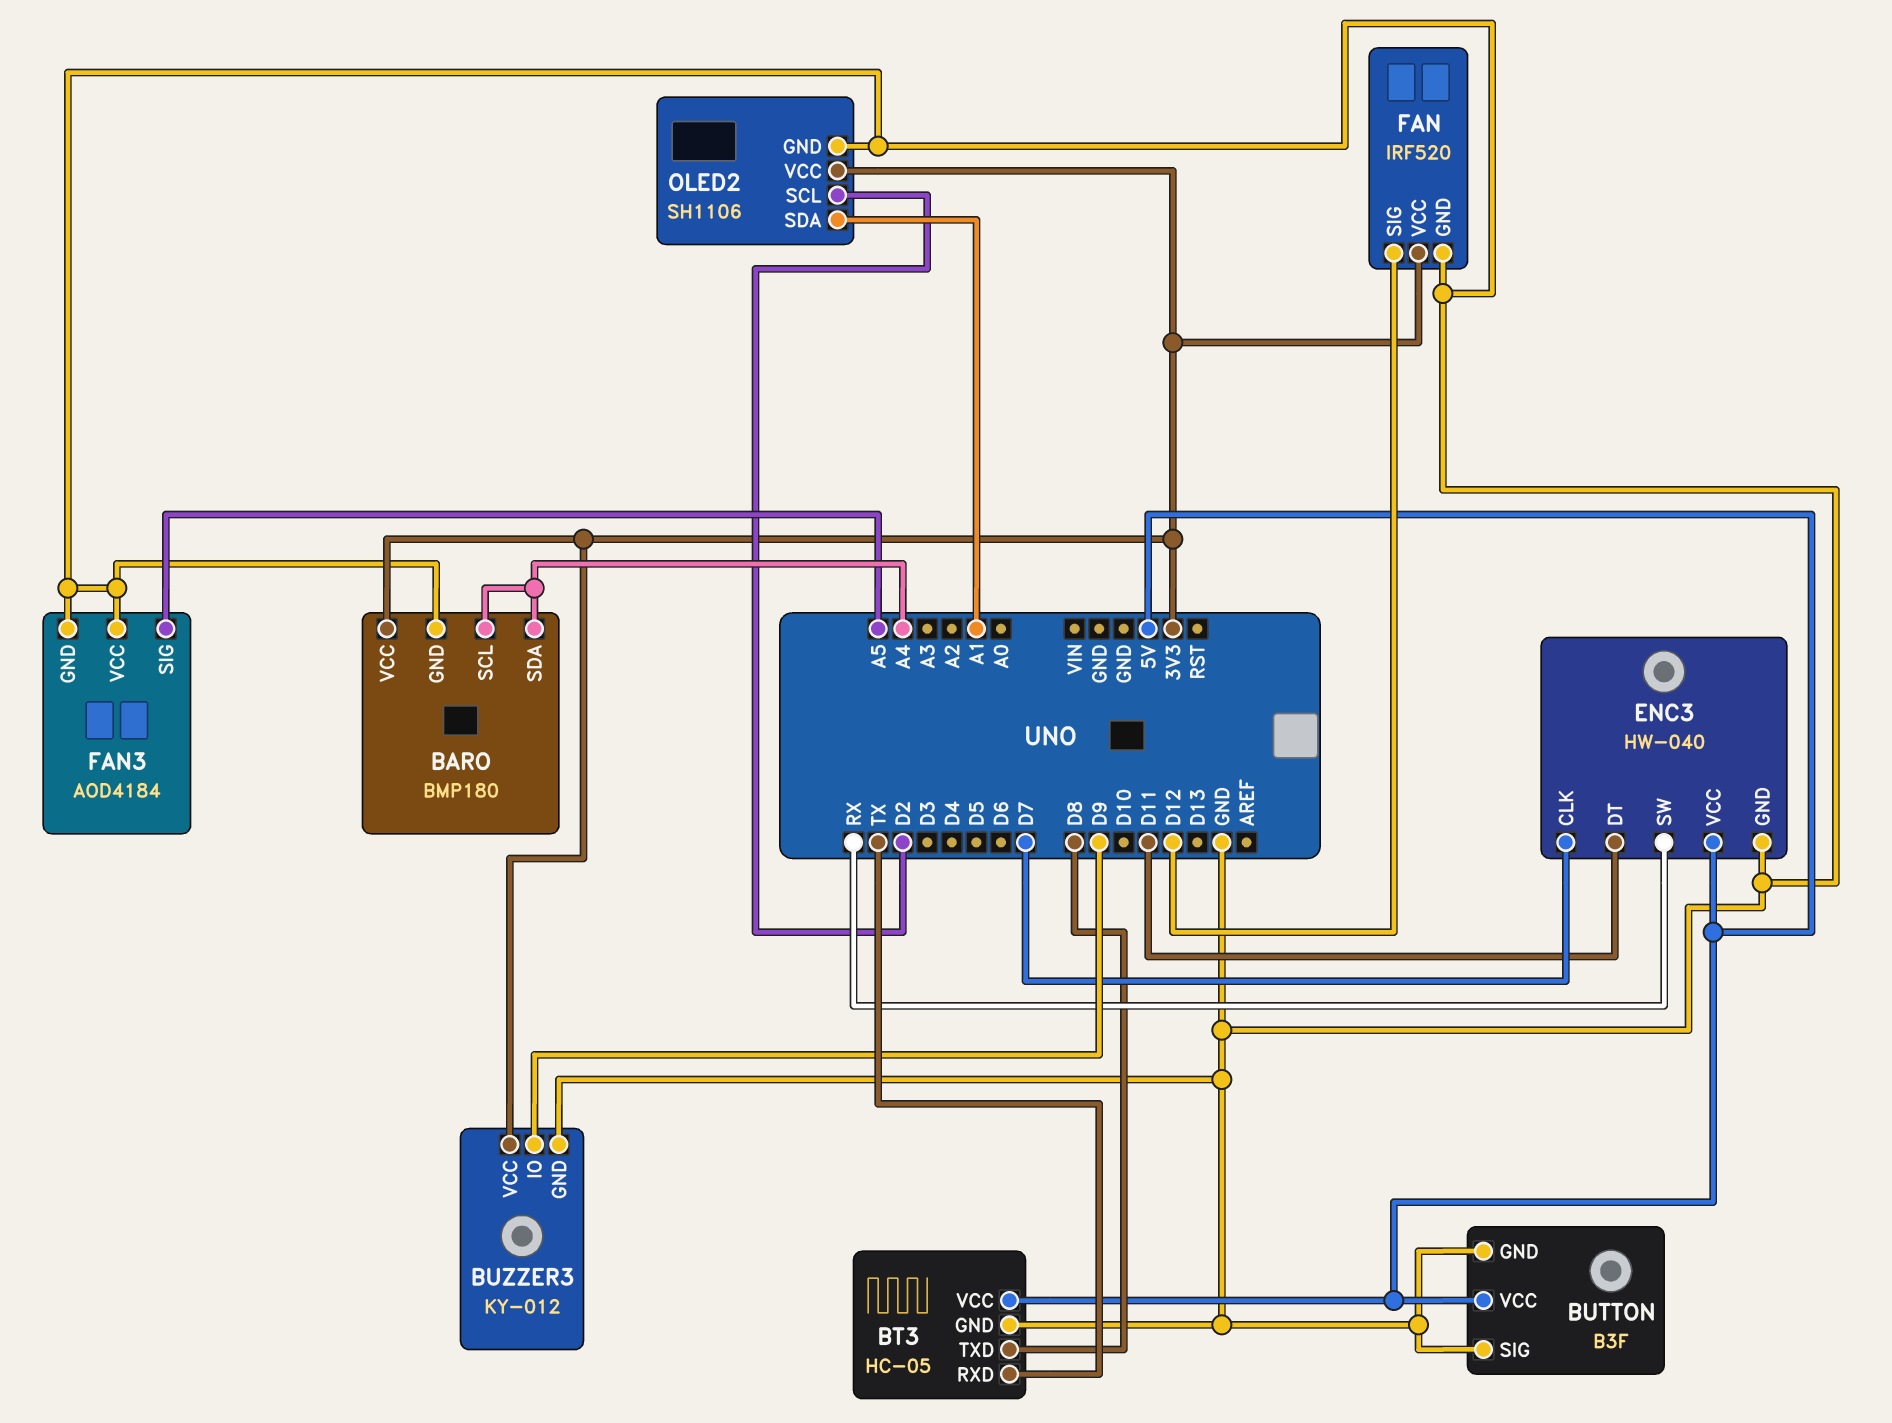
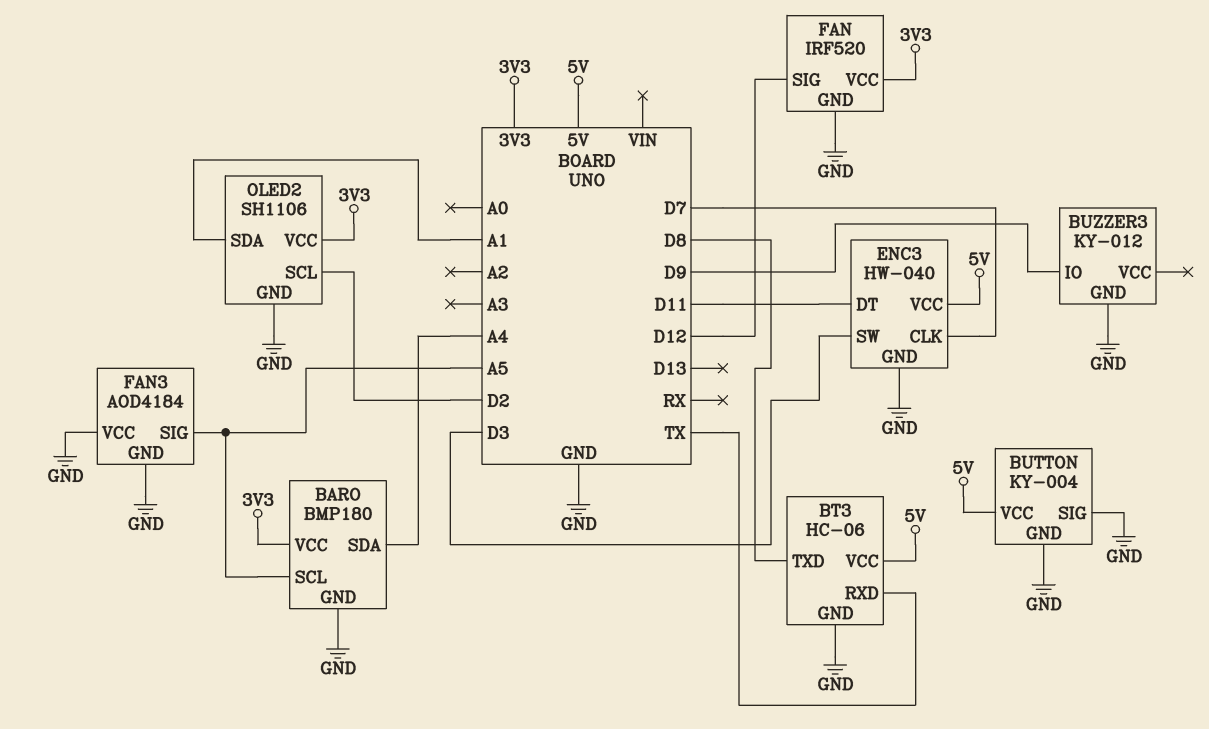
BARO pin SCL: A4 -> A5
BT3: HC-05 -> HC-06
BUTTON: B3F -> KY-004
BUZZER3 pin VCC: 3V3 -> none
ENC3 pin SW: RX -> D3

